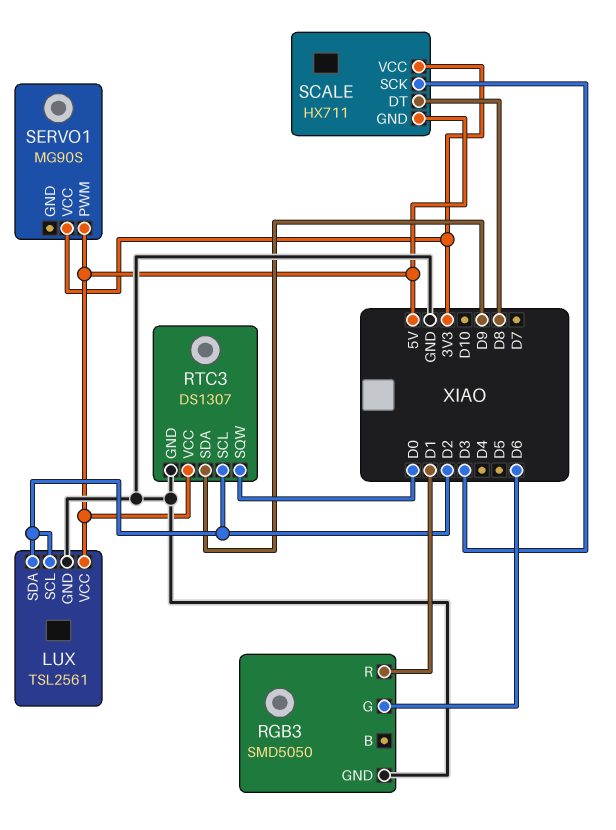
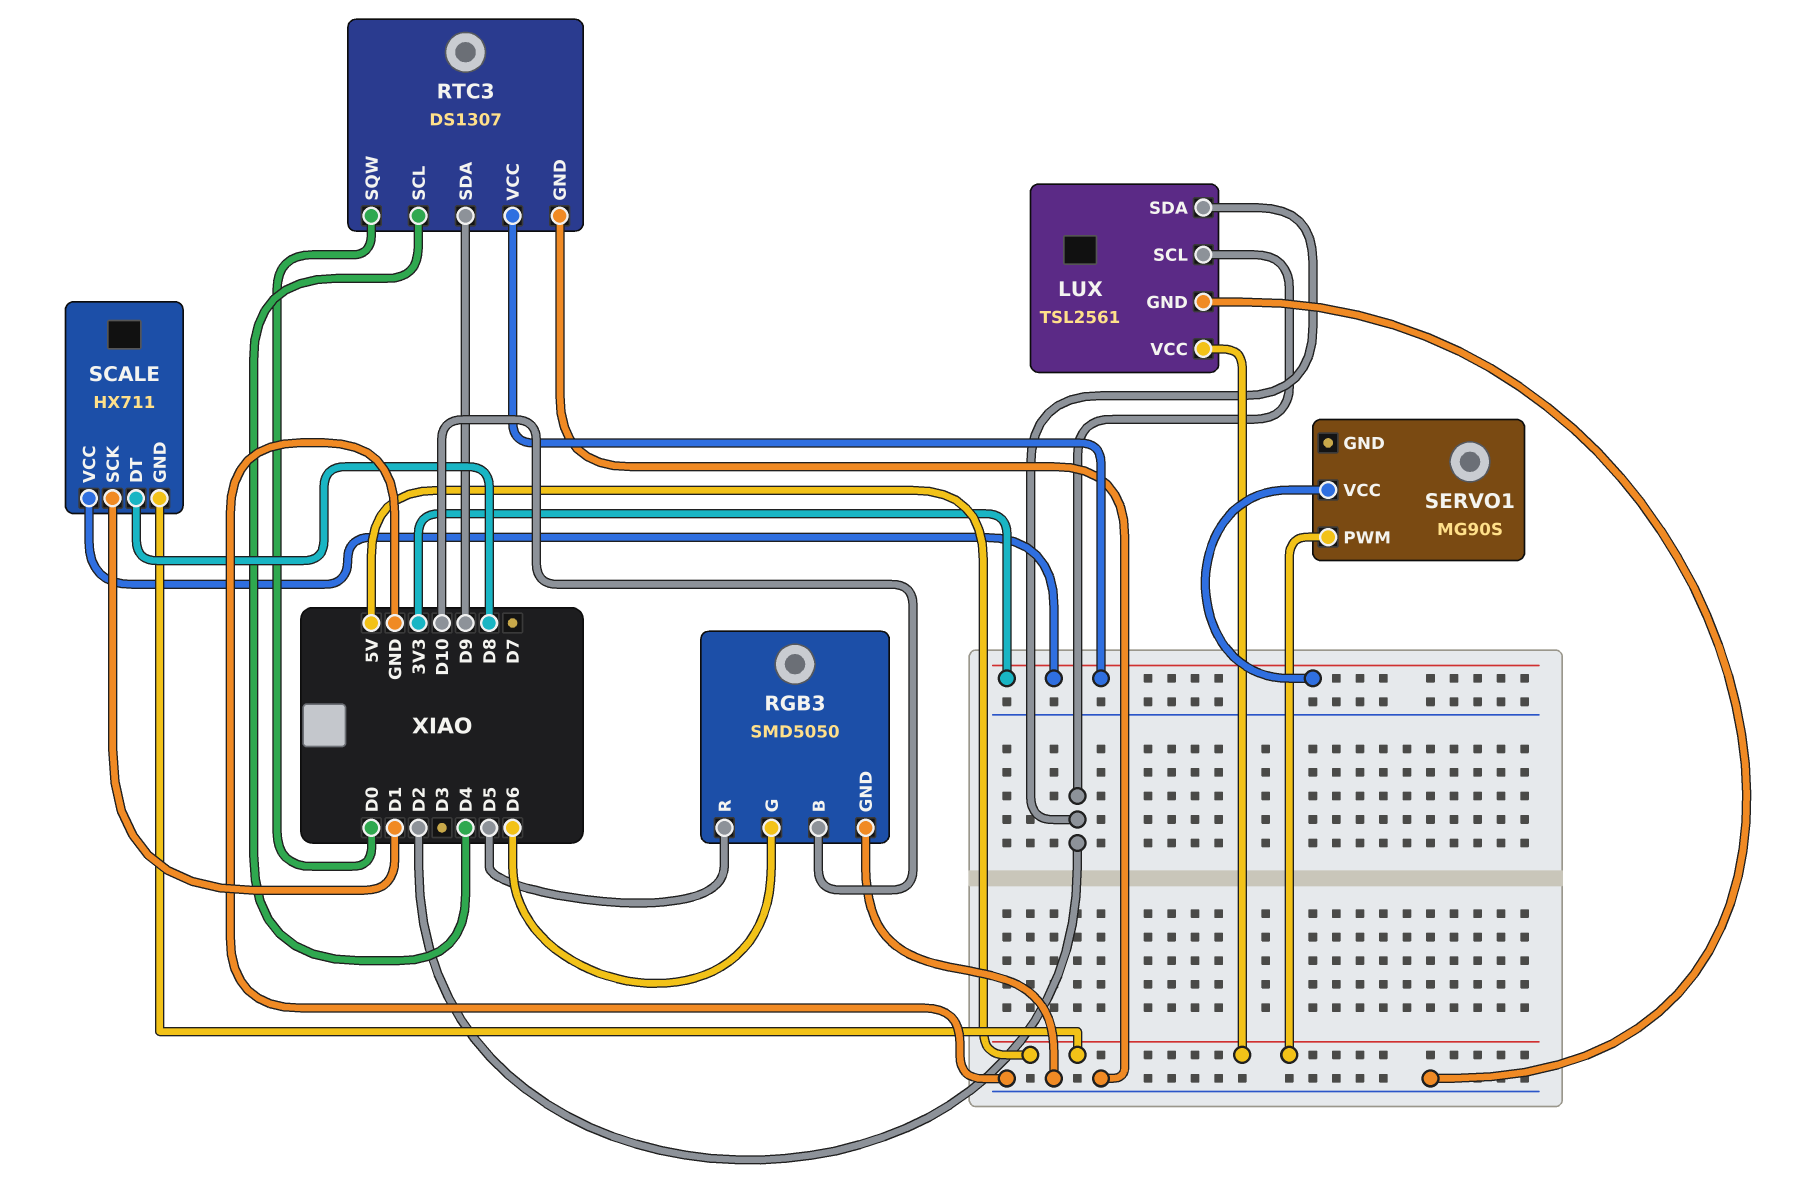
RGB3 pin B: none -> D10
RGB3 pin R: D1 -> D5
RTC3 pin SCL: D2 -> D4
RTC3 pin VCC: 5V -> 3V3
SCALE pin SCK: D3 -> D1

